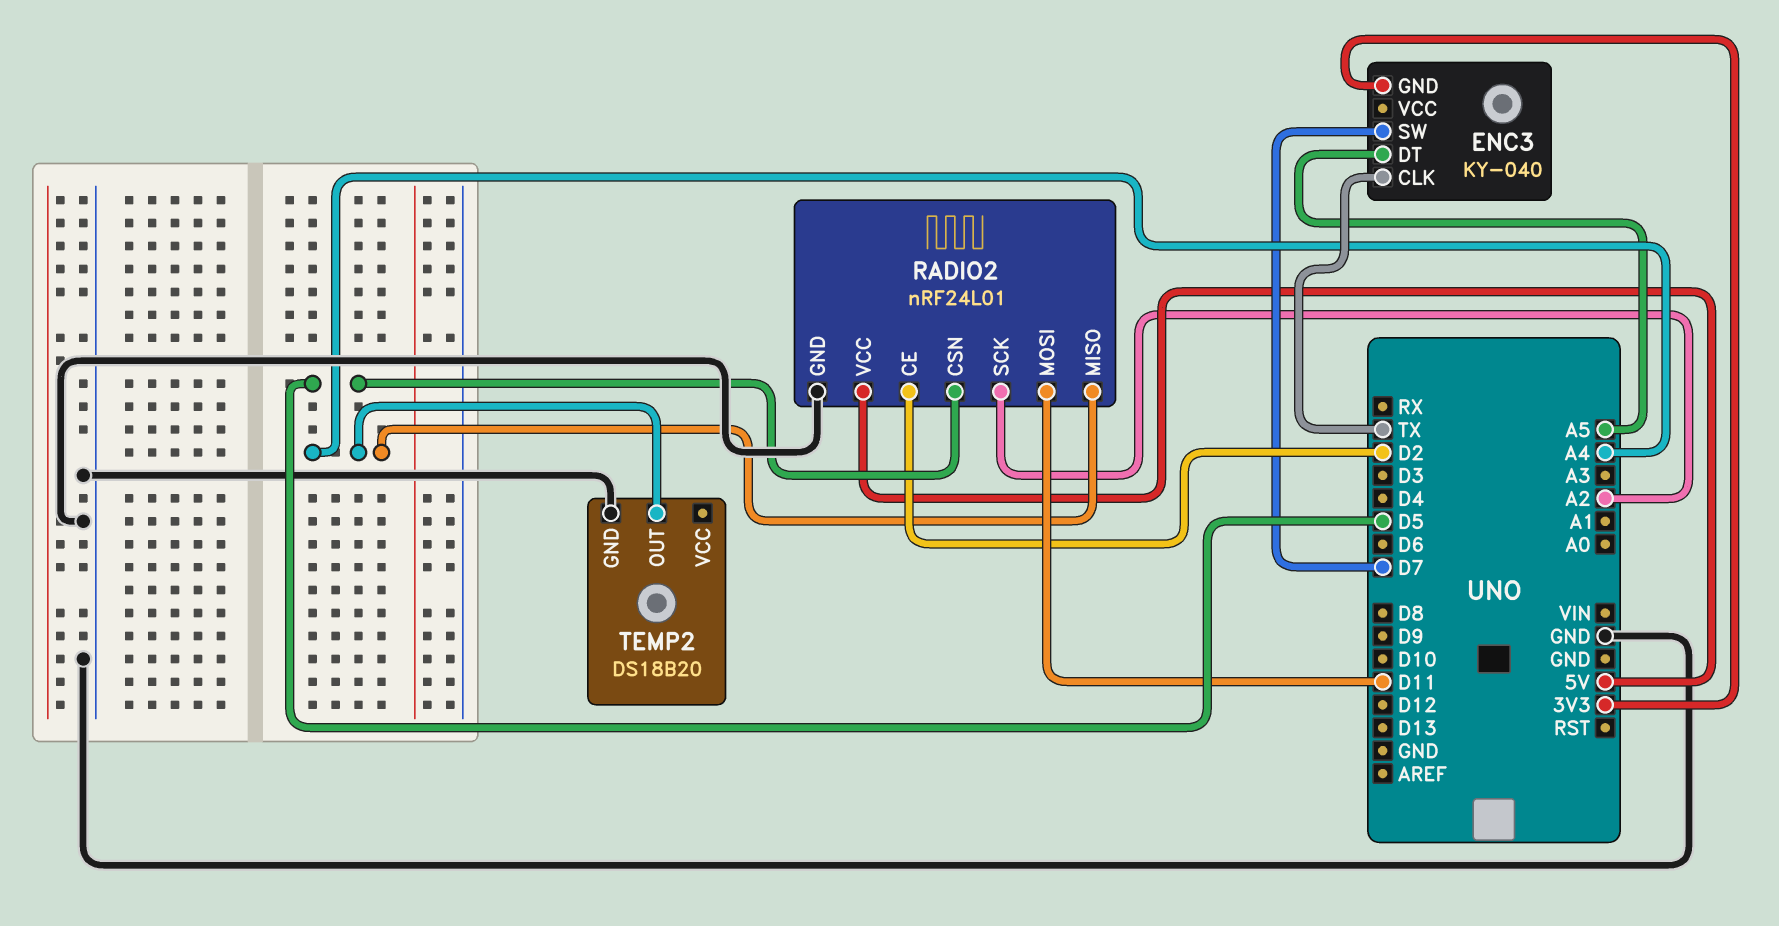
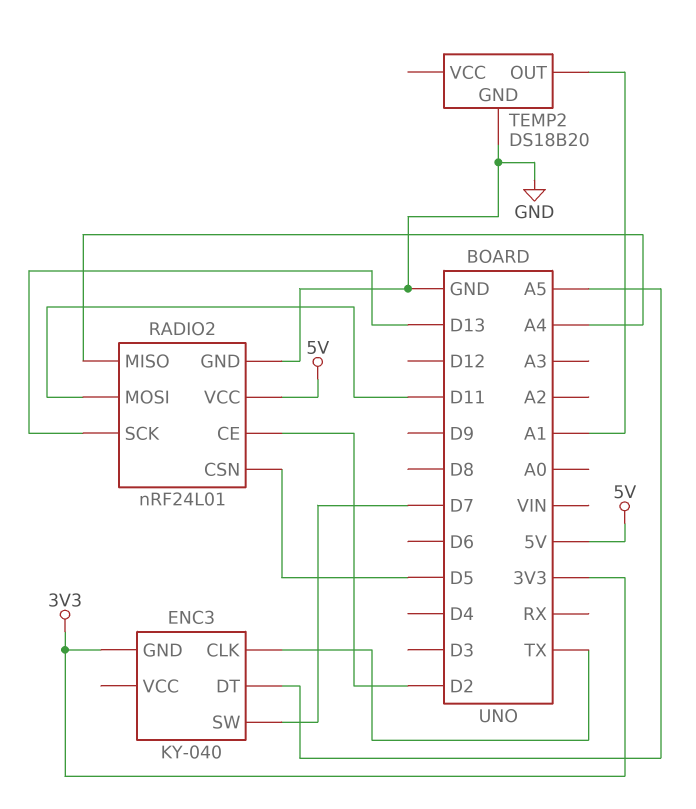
RADIO2 pin SCK: A2 -> D13
TEMP2 pin OUT: A4 -> A1

